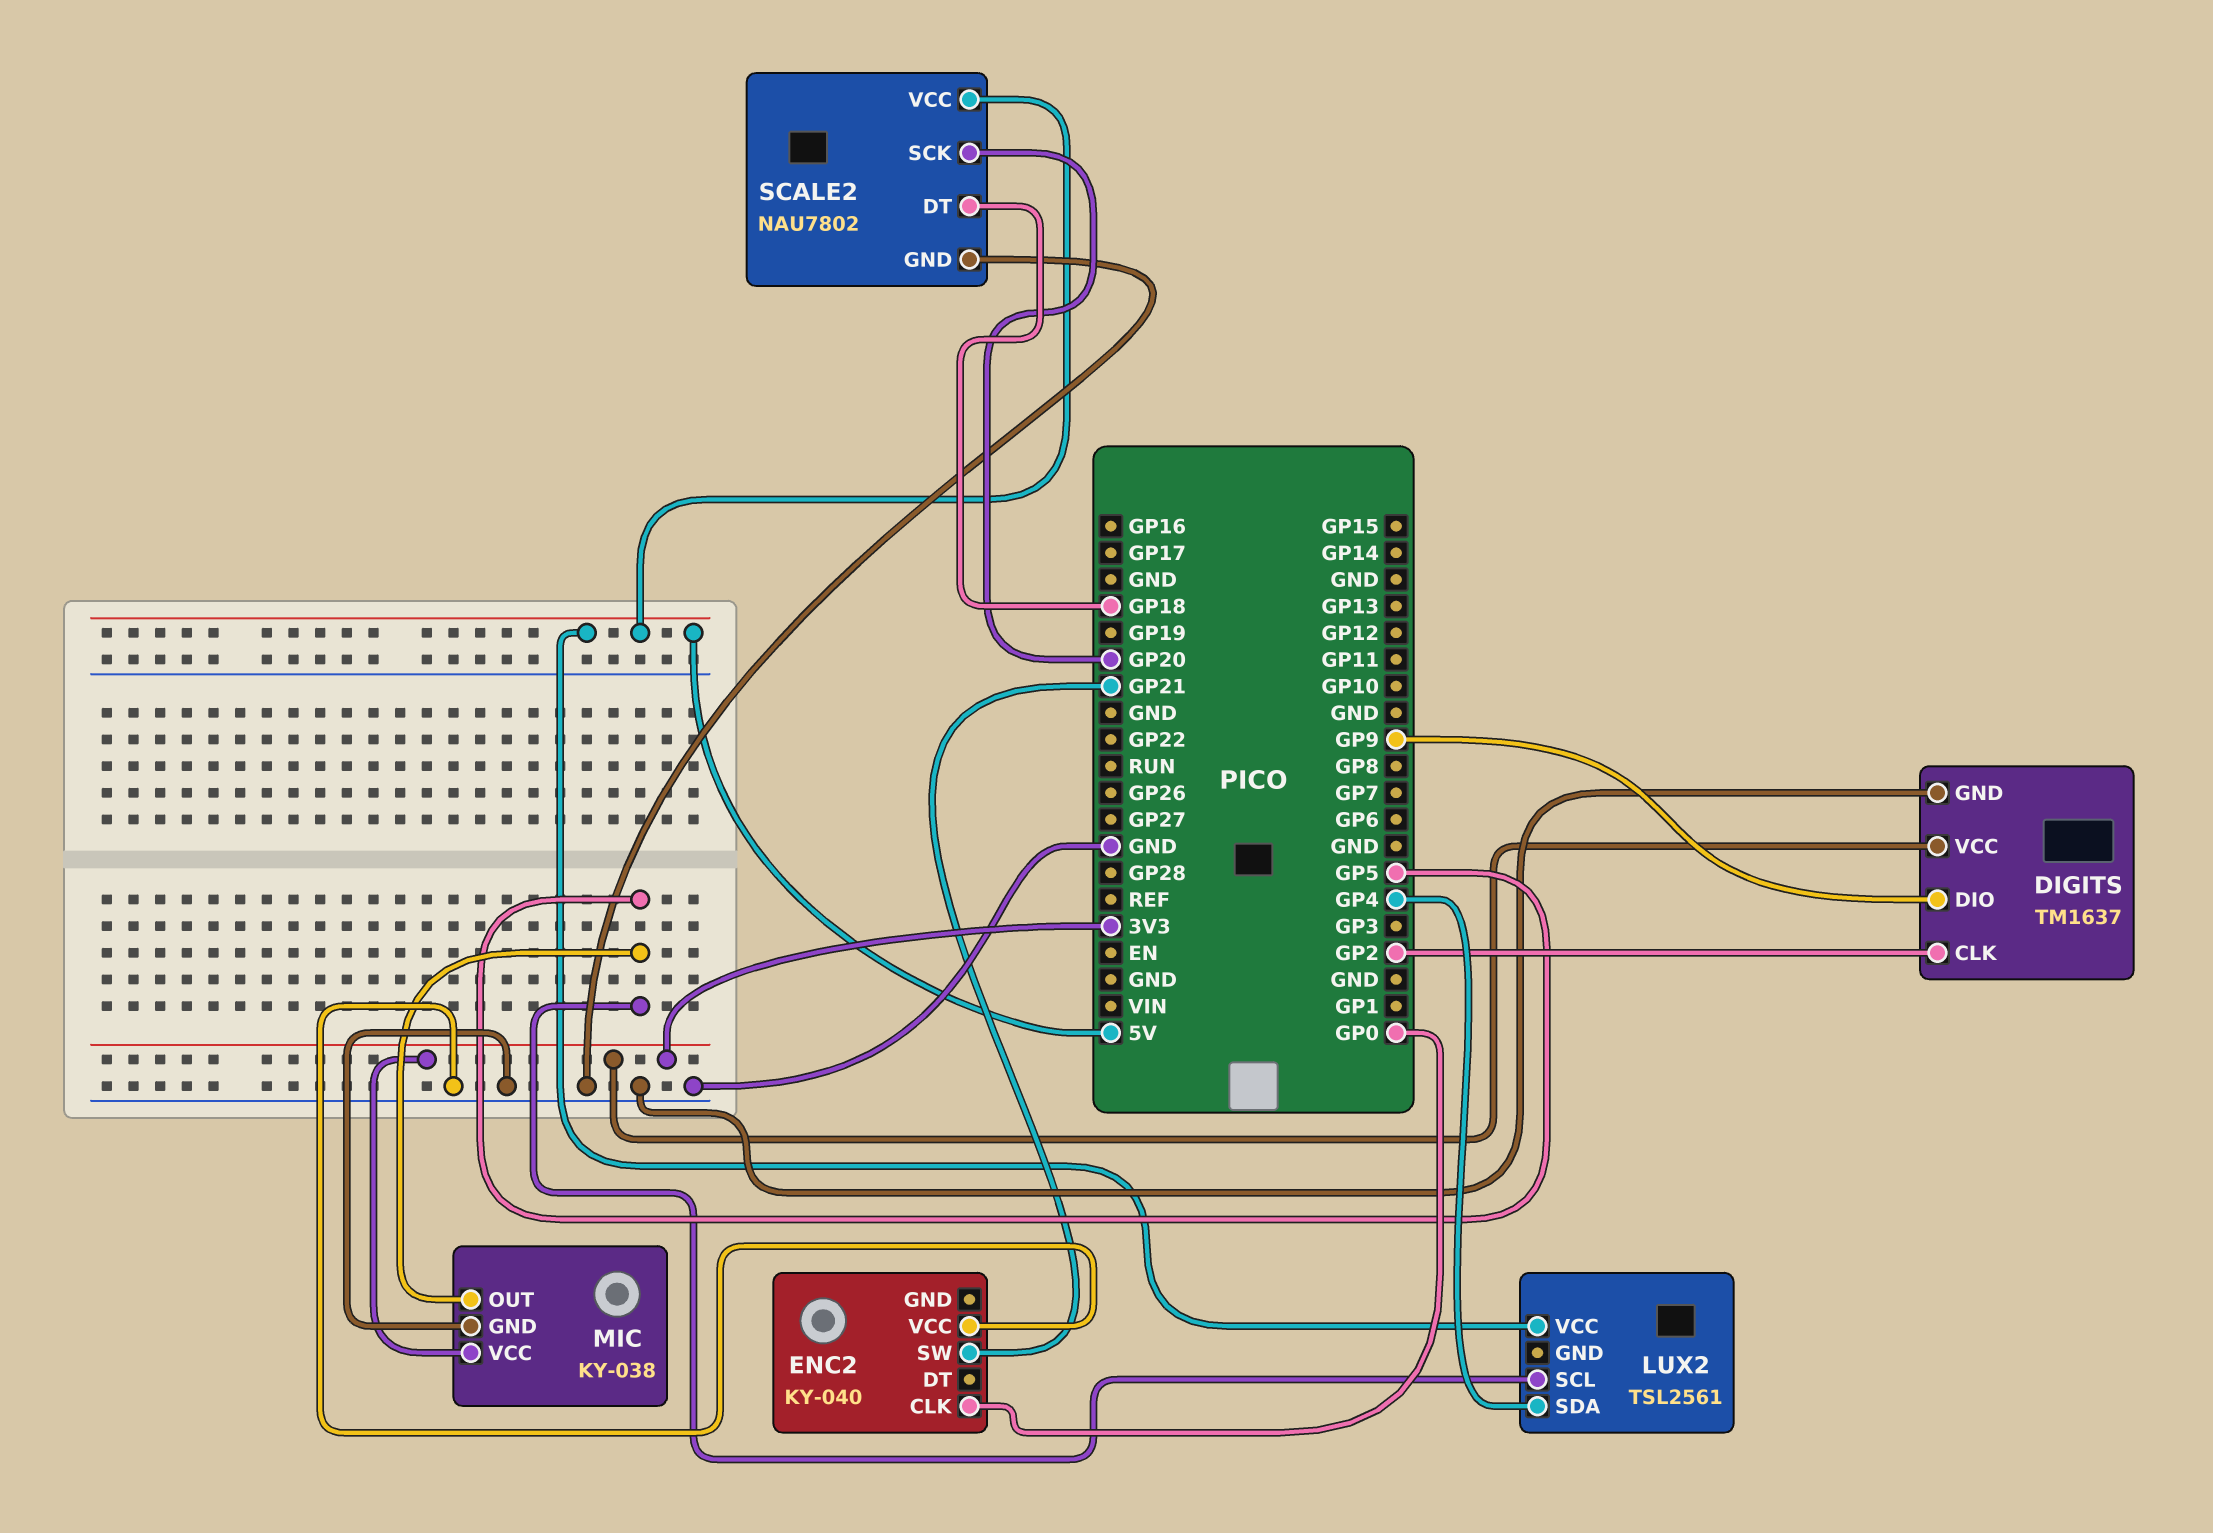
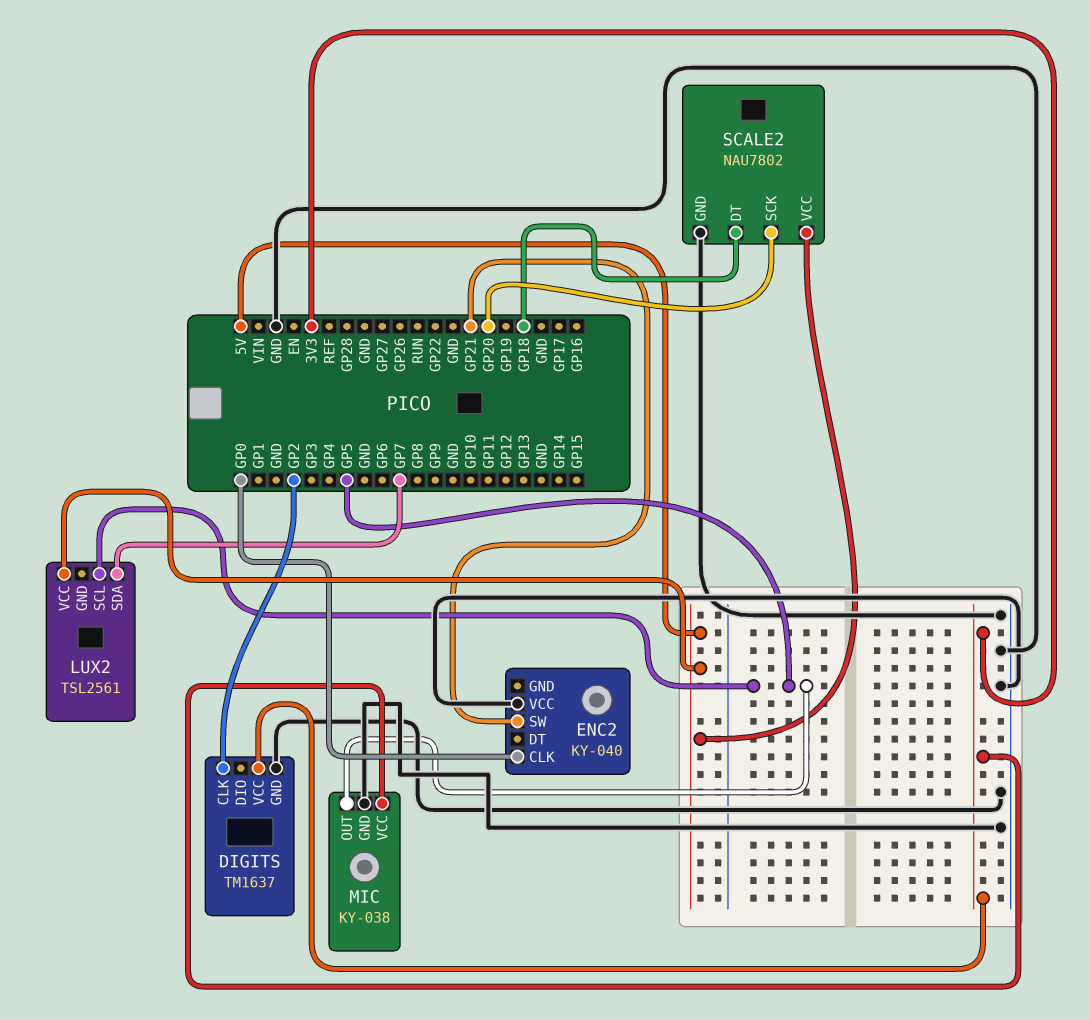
DIGITS pin DIO: GP9 -> none
LUX2 pin SDA: GP4 -> GP7

